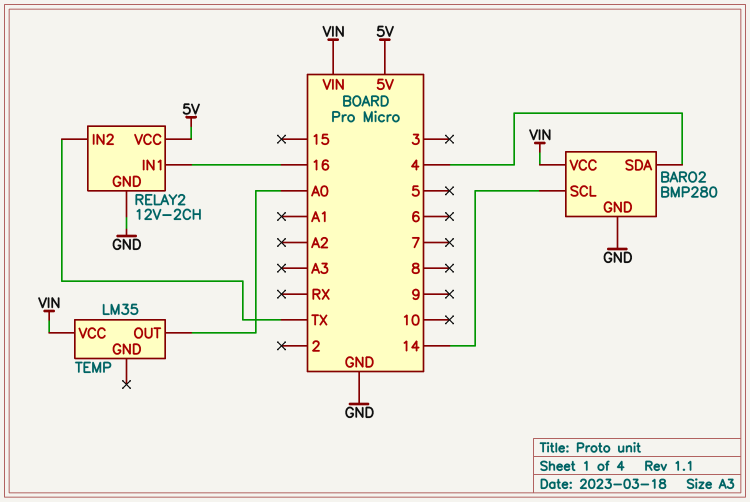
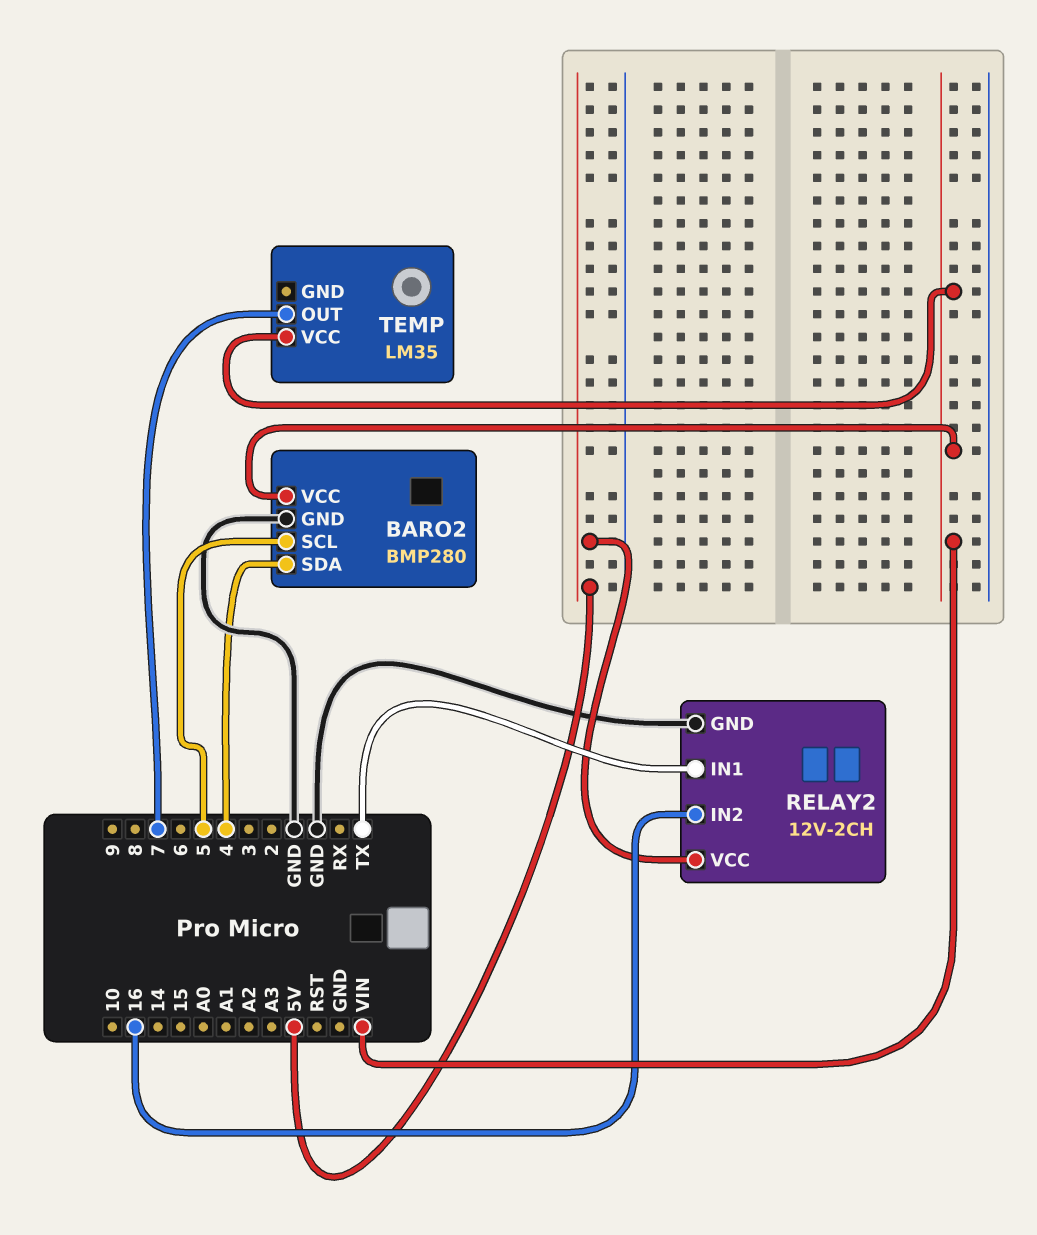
BARO2 pin SCL: 14 -> 5
RELAY2 pin IN1: 16 -> TX
RELAY2 pin IN2: TX -> 16
TEMP pin OUT: A0 -> 7

